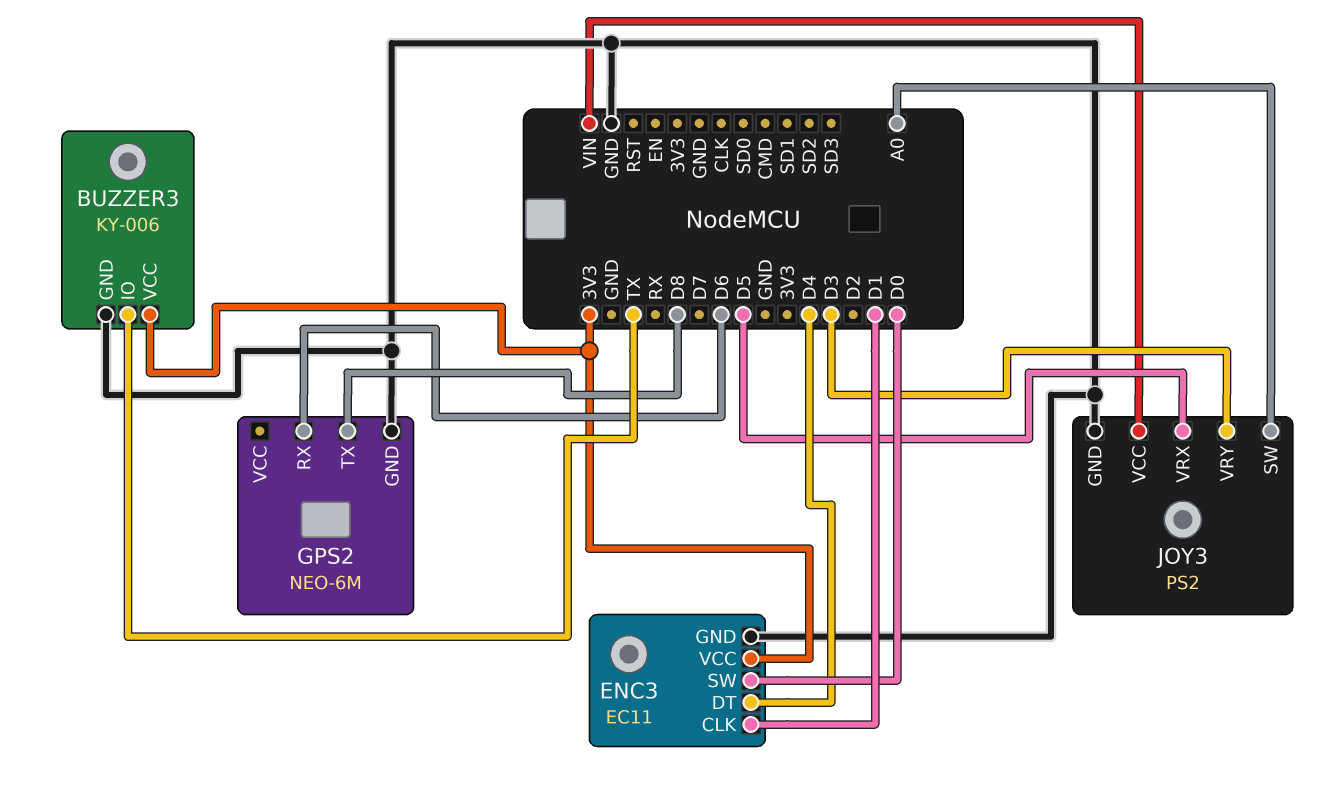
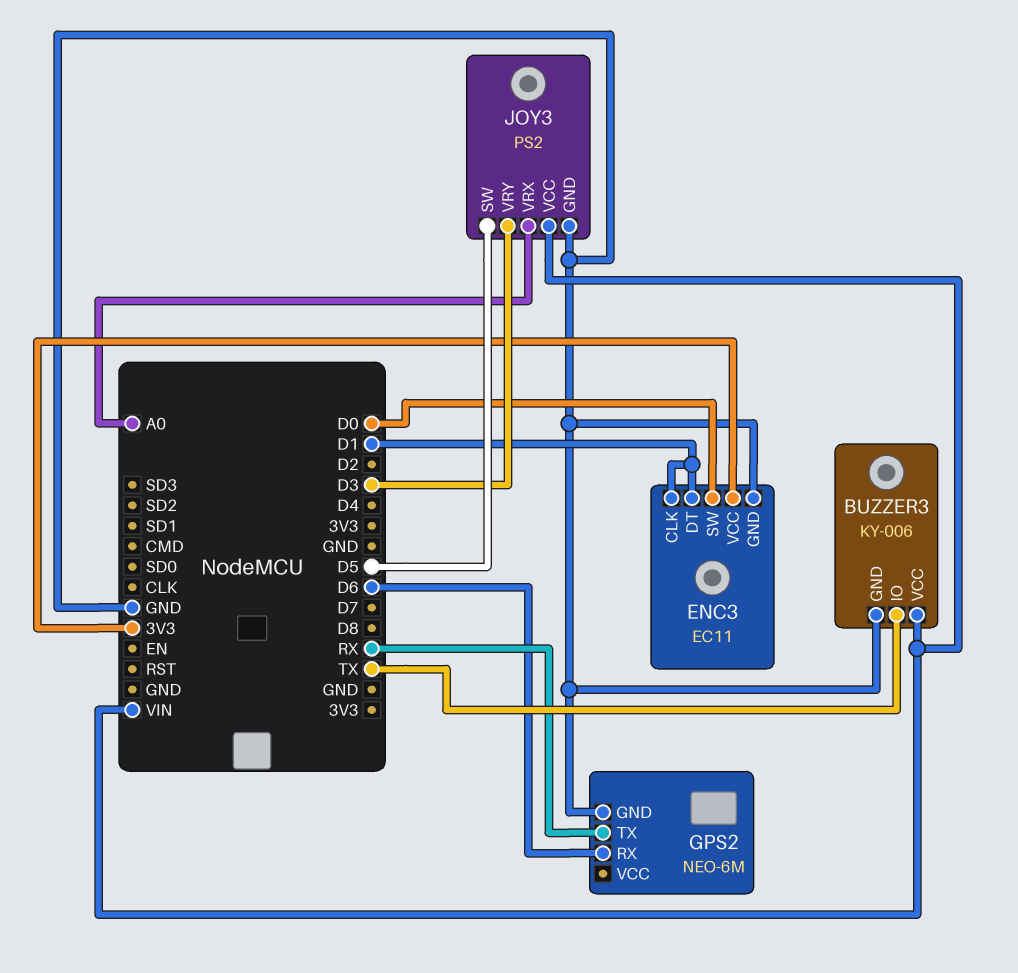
BUZZER3 pin VCC: 3V3 -> VIN
ENC3 pin DT: D4 -> D1
GPS2 pin TX: D8 -> RX
JOY3 pin SW: A0 -> D5
JOY3 pin VRX: D5 -> A0

